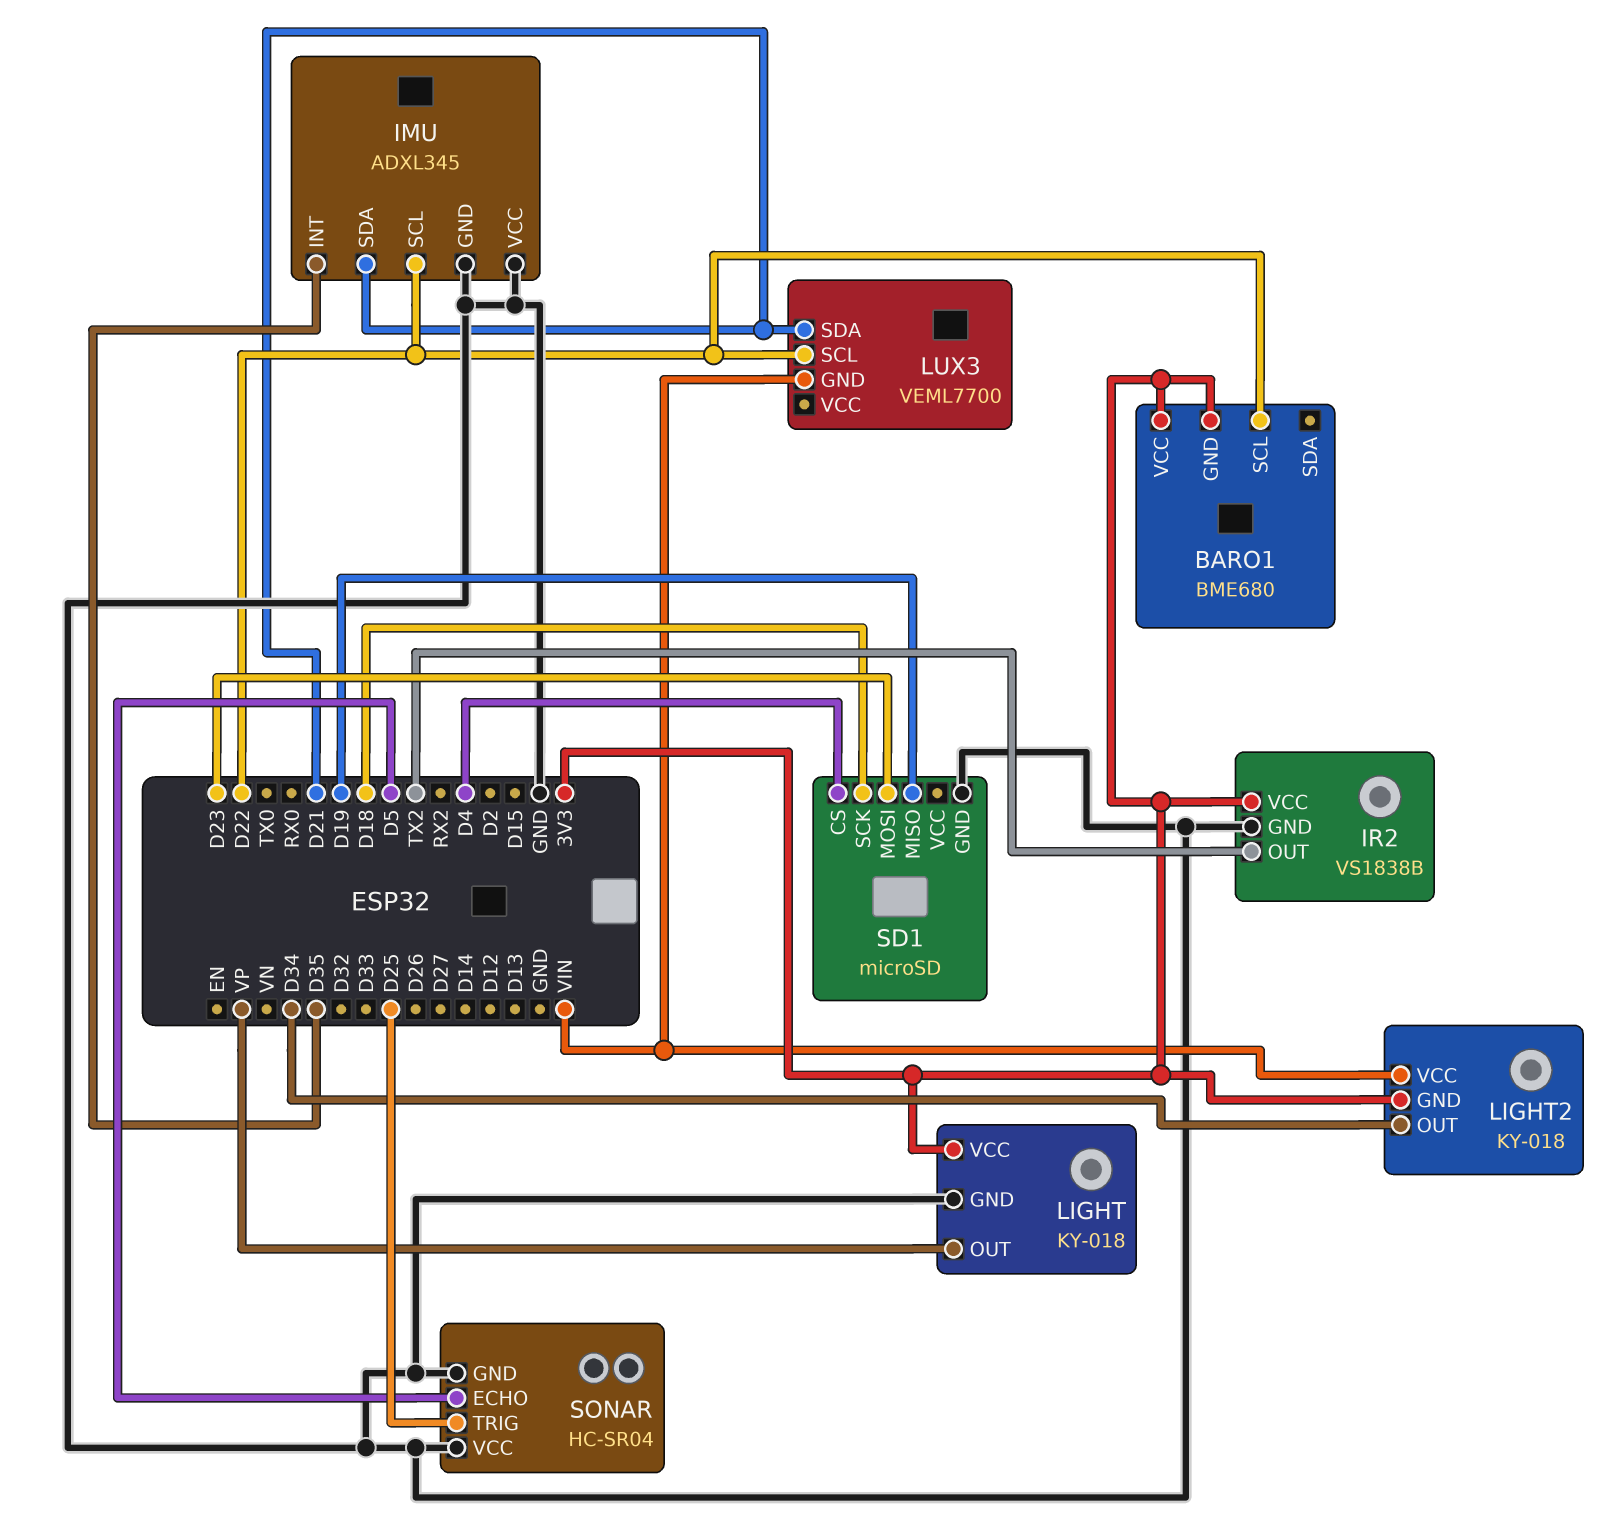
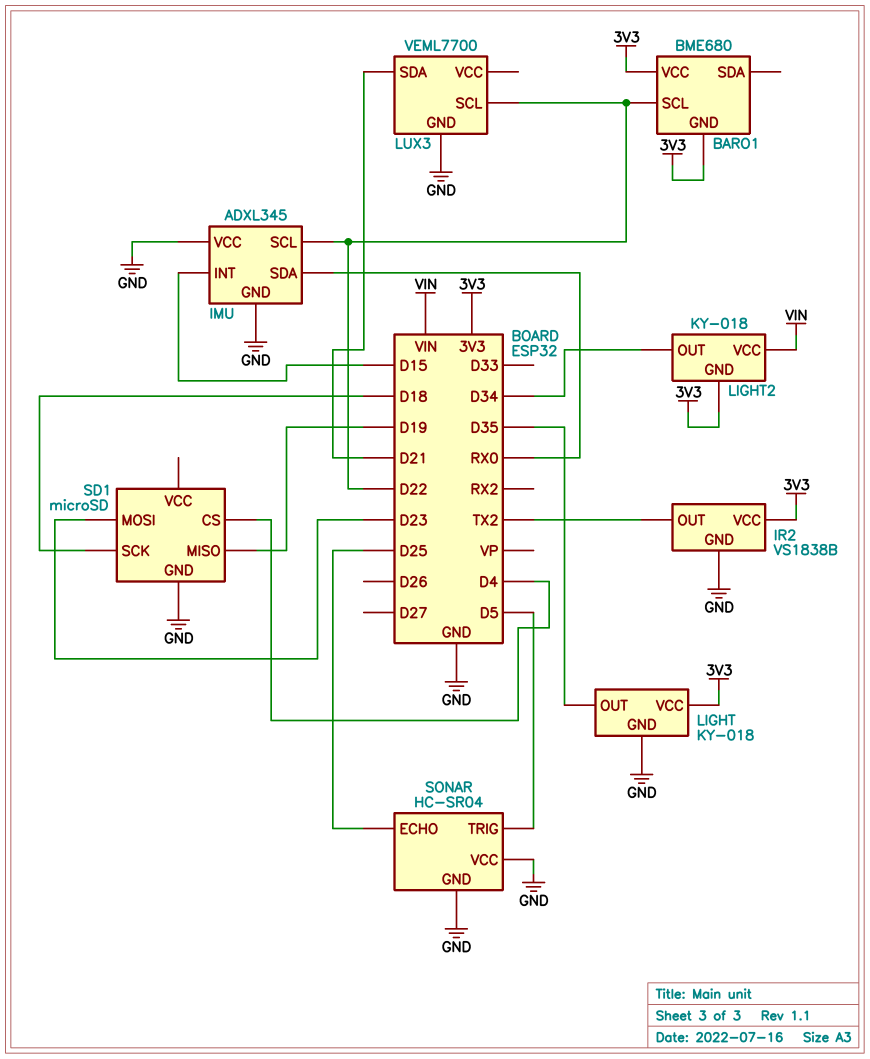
IMU pin INT: D35 -> D15
IMU pin SDA: D21 -> RX0
LIGHT pin OUT: VP -> D35
LUX3 pin GND: VIN -> GND
SONAR pin ECHO: D5 -> D25
SONAR pin TRIG: D25 -> D5

